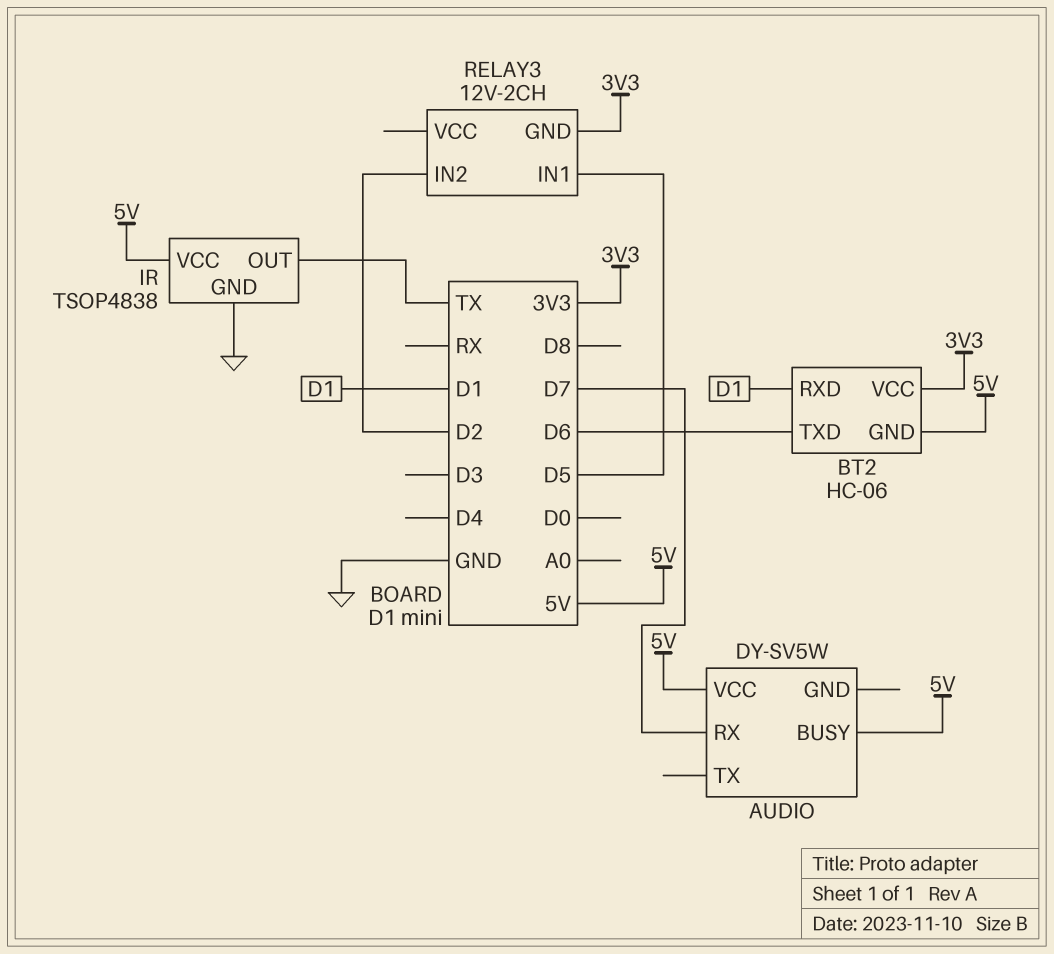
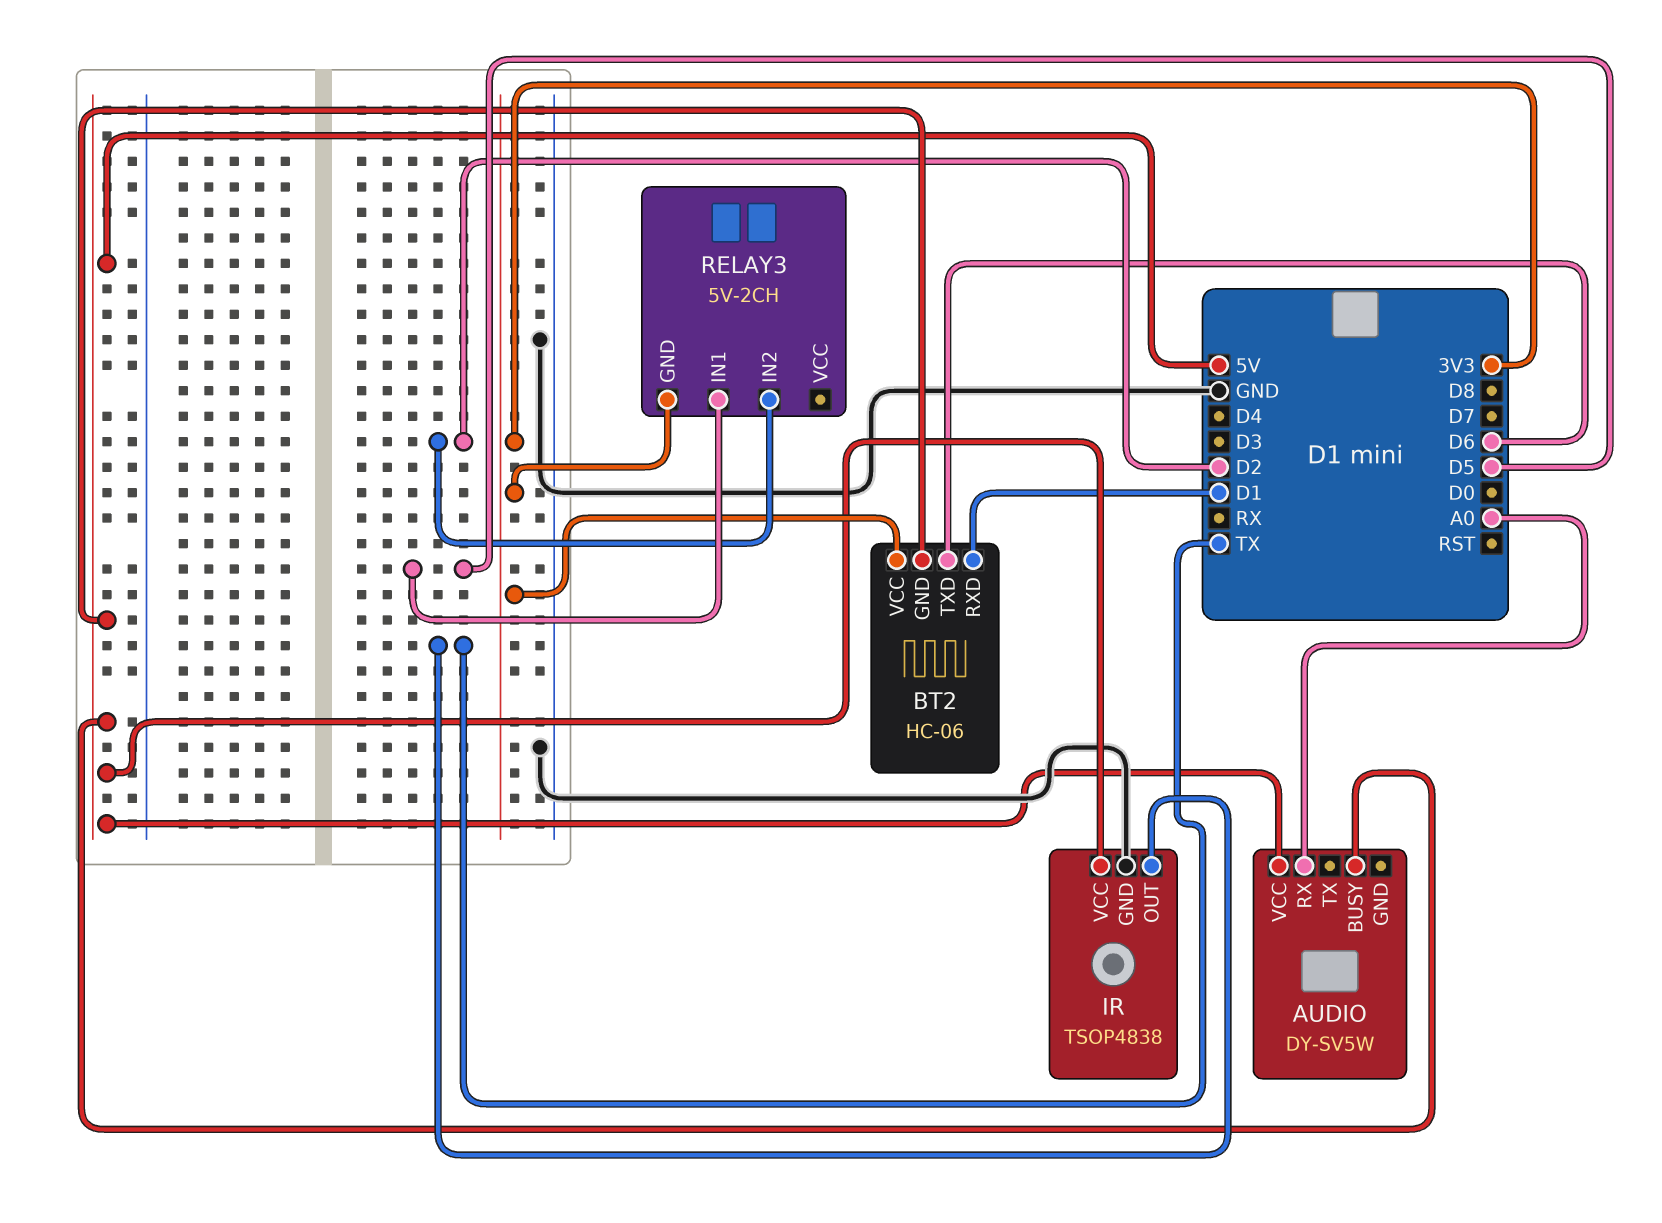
AUDIO pin RX: D7 -> A0
RELAY3: 12V-2CH -> 5V-2CH

